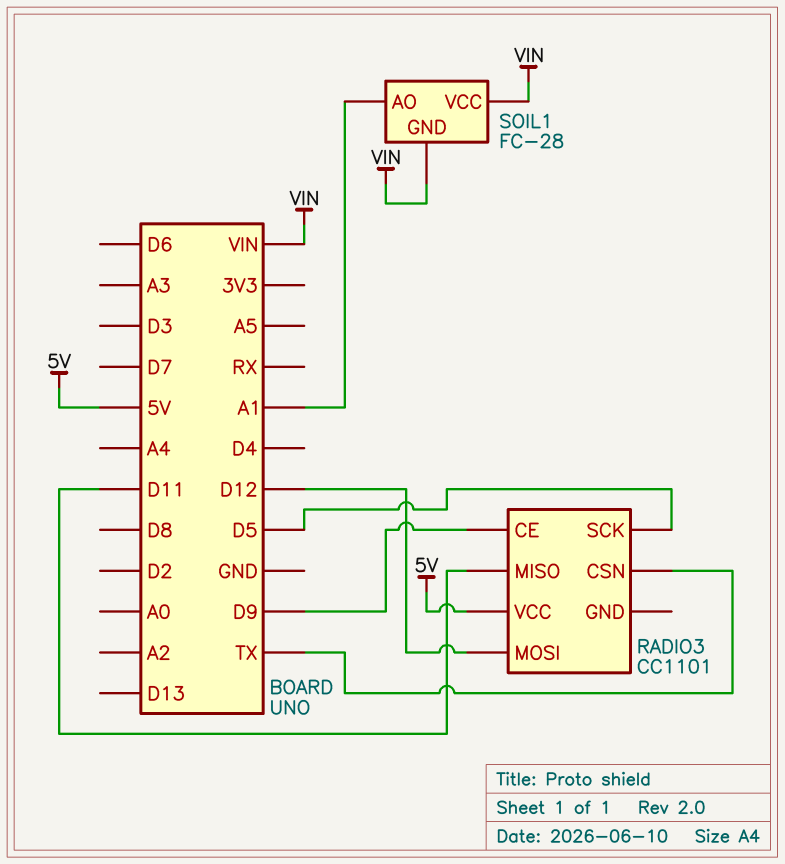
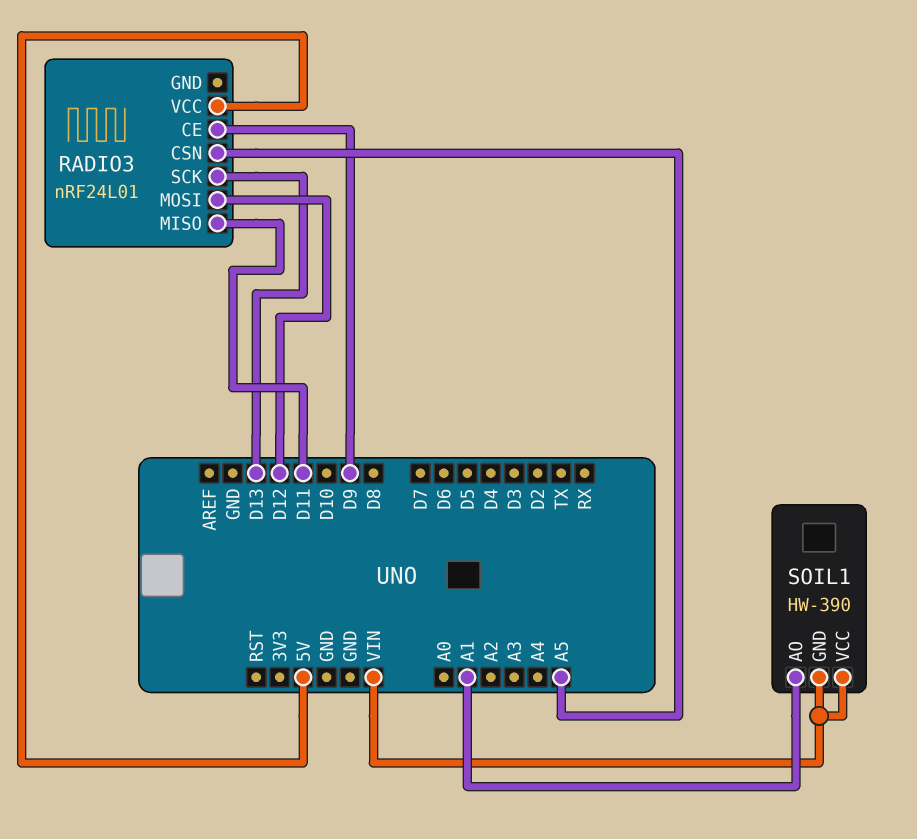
RADIO3: CC1101 -> nRF24L01
RADIO3 pin CSN: TX -> A5
RADIO3 pin SCK: D5 -> D13
SOIL1: FC-28 -> HW-390

